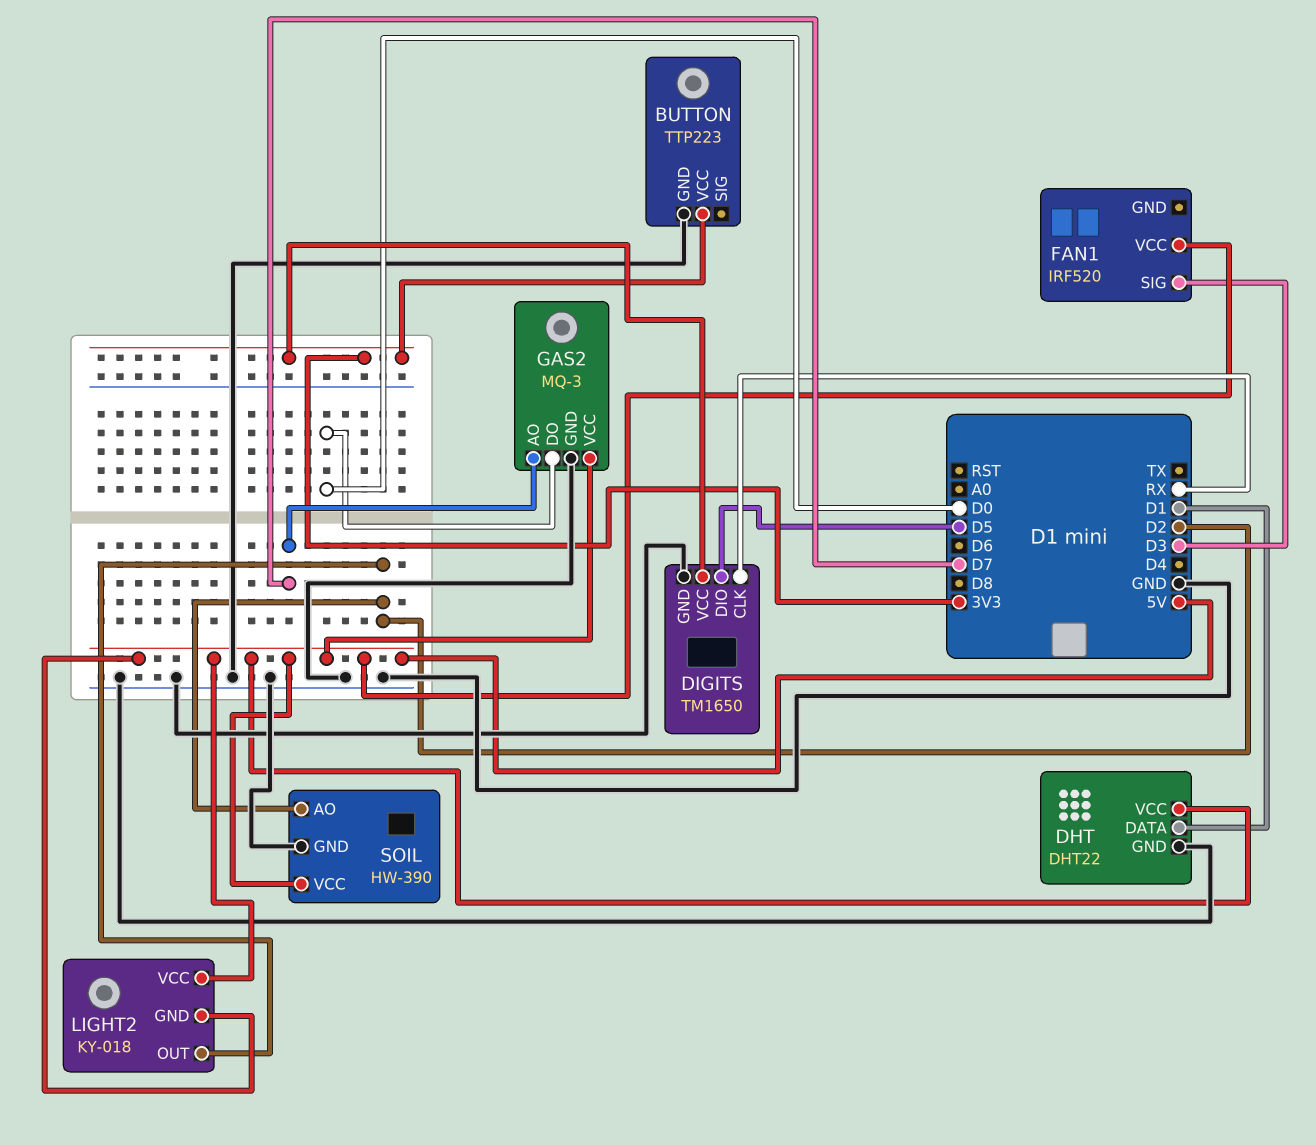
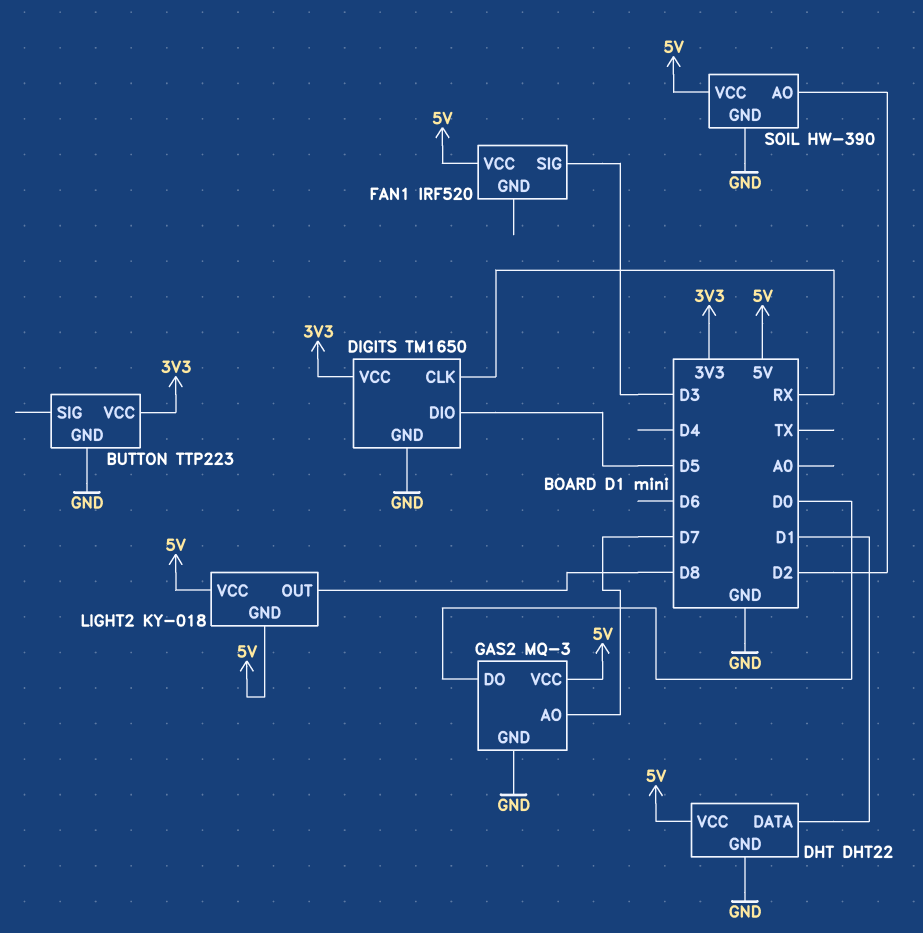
LIGHT2 pin OUT: D2 -> D8

